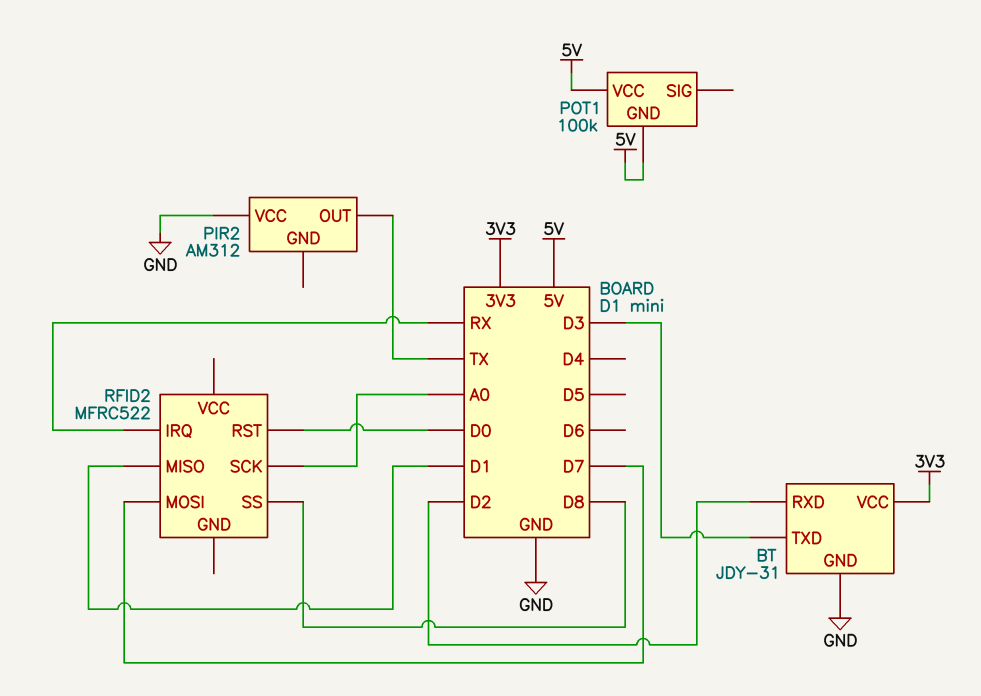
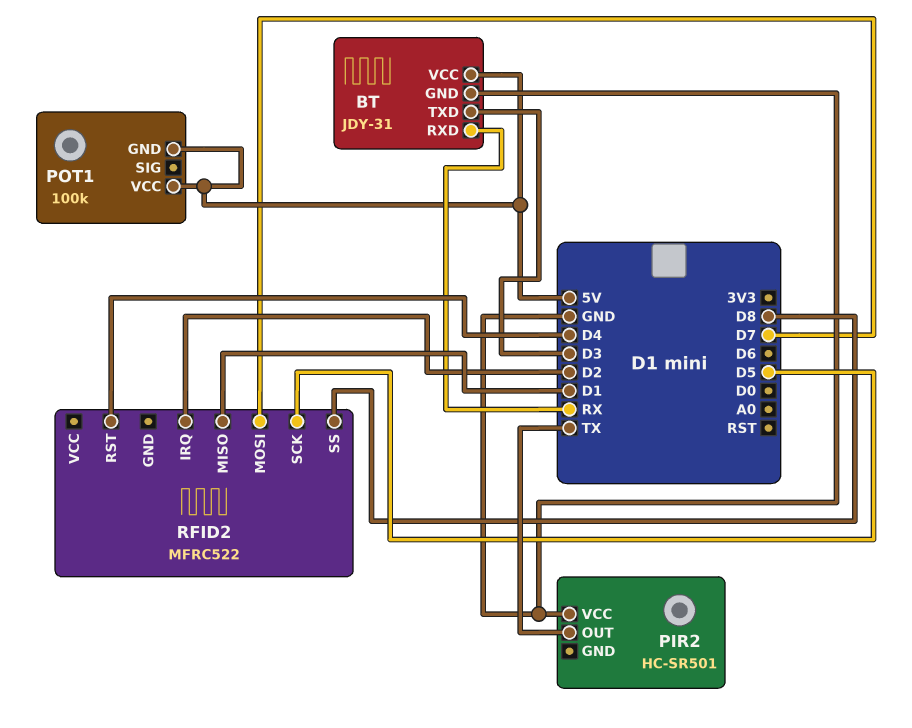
BT pin RXD: D2 -> RX
BT pin VCC: 3V3 -> 5V
PIR2: AM312 -> HC-SR501
RFID2 pin IRQ: RX -> D2
RFID2 pin RST: D0 -> D4
RFID2 pin SCK: A0 -> D5

